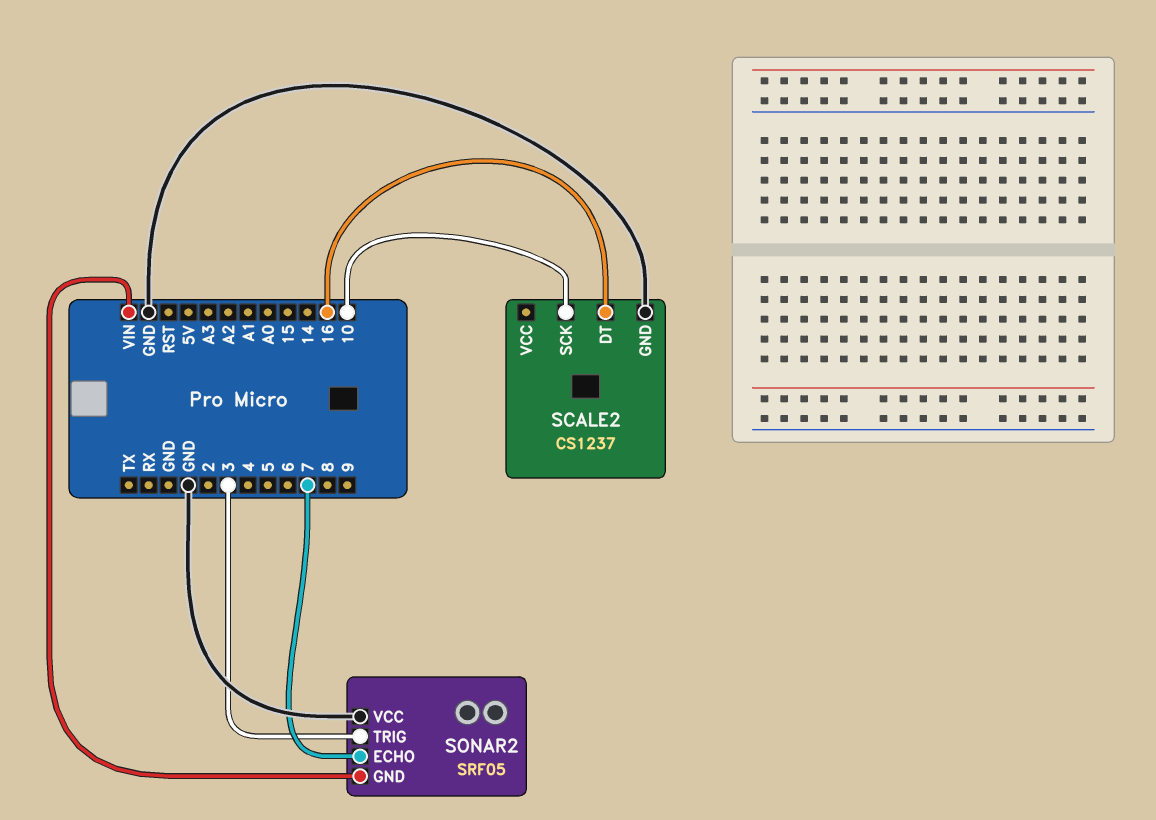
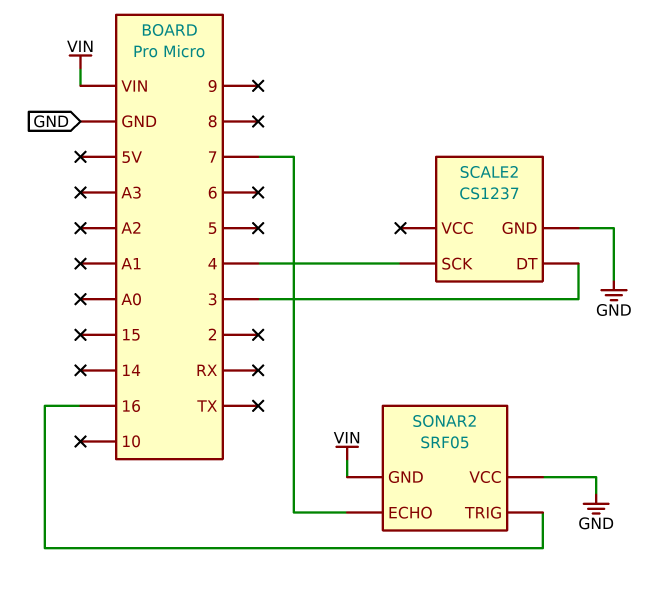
SCALE2 pin DT: 16 -> 3
SCALE2 pin SCK: 10 -> 4
SONAR2 pin TRIG: 3 -> 16

